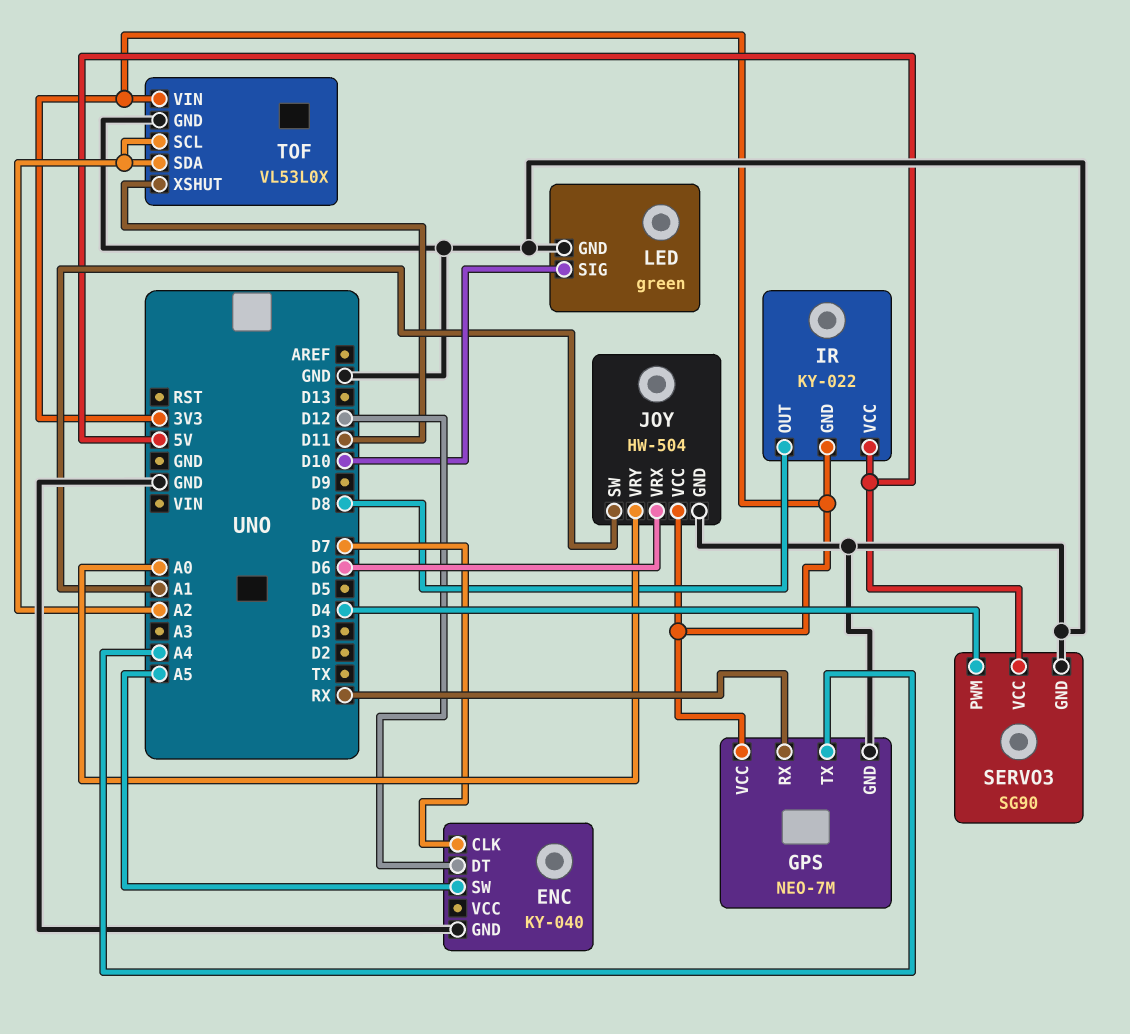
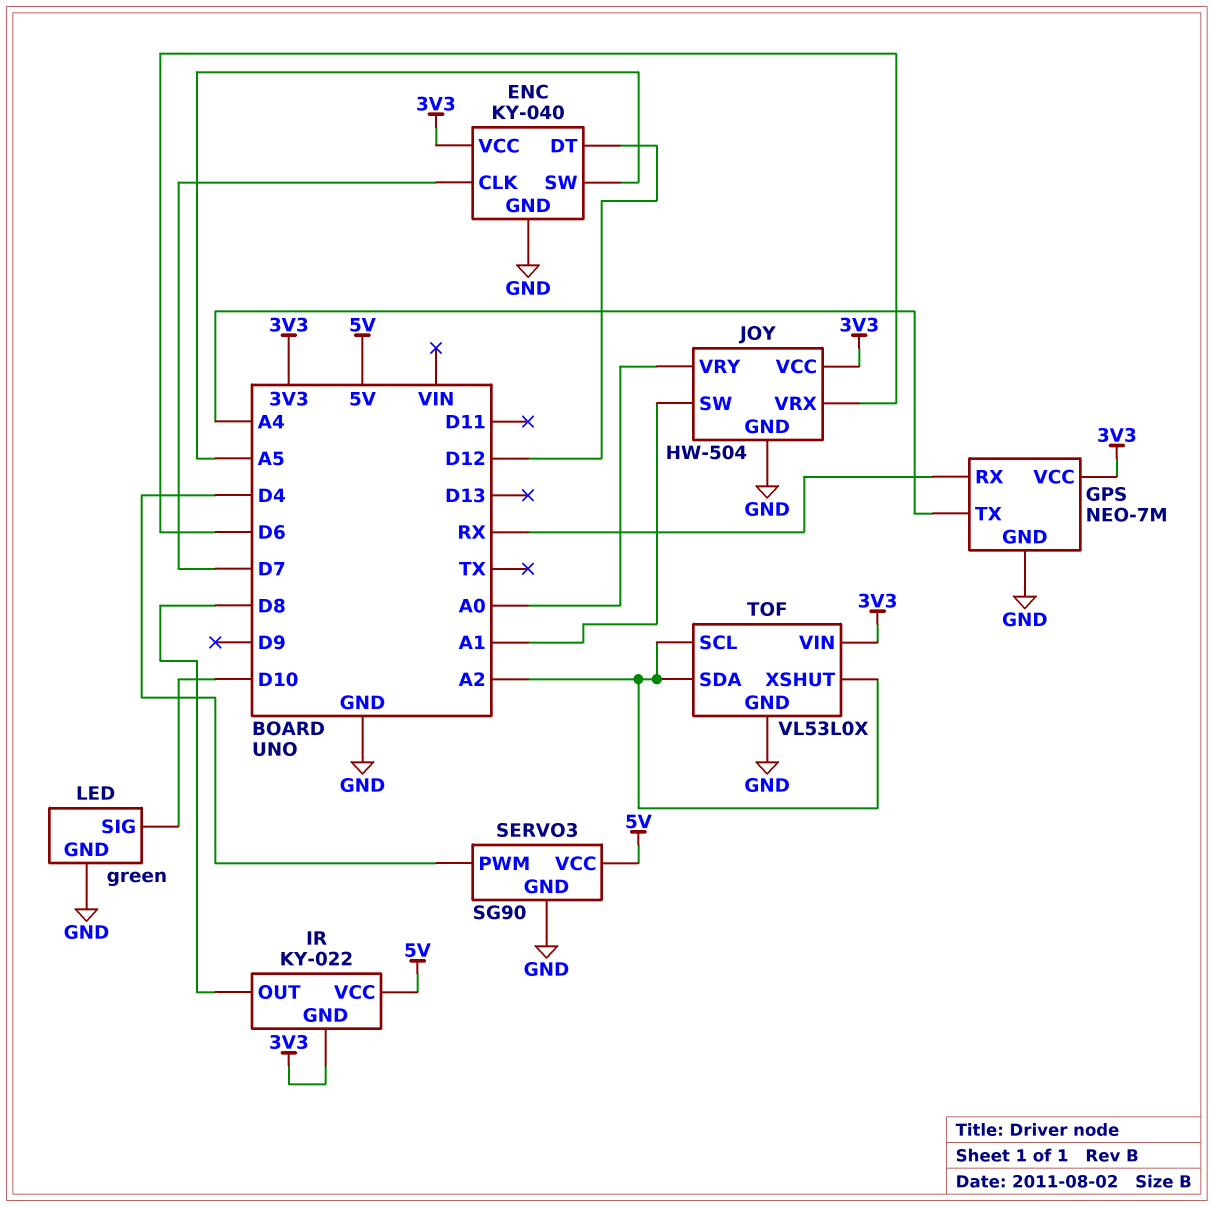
ENC pin VCC: none -> 3V3
TOF pin XSHUT: D11 -> A2

